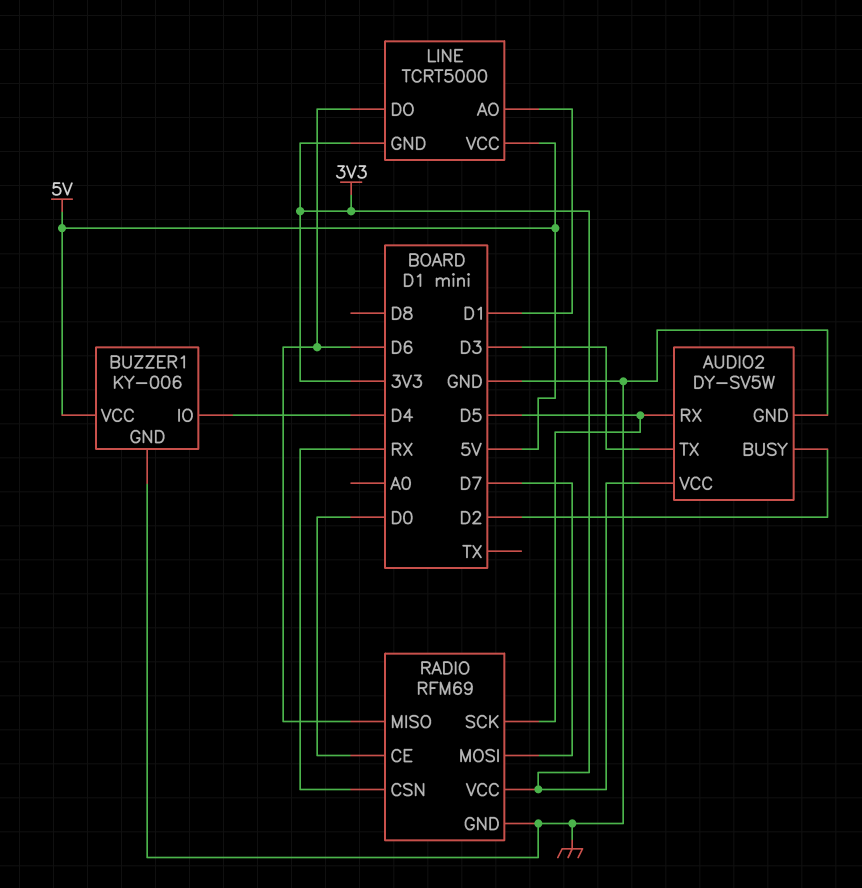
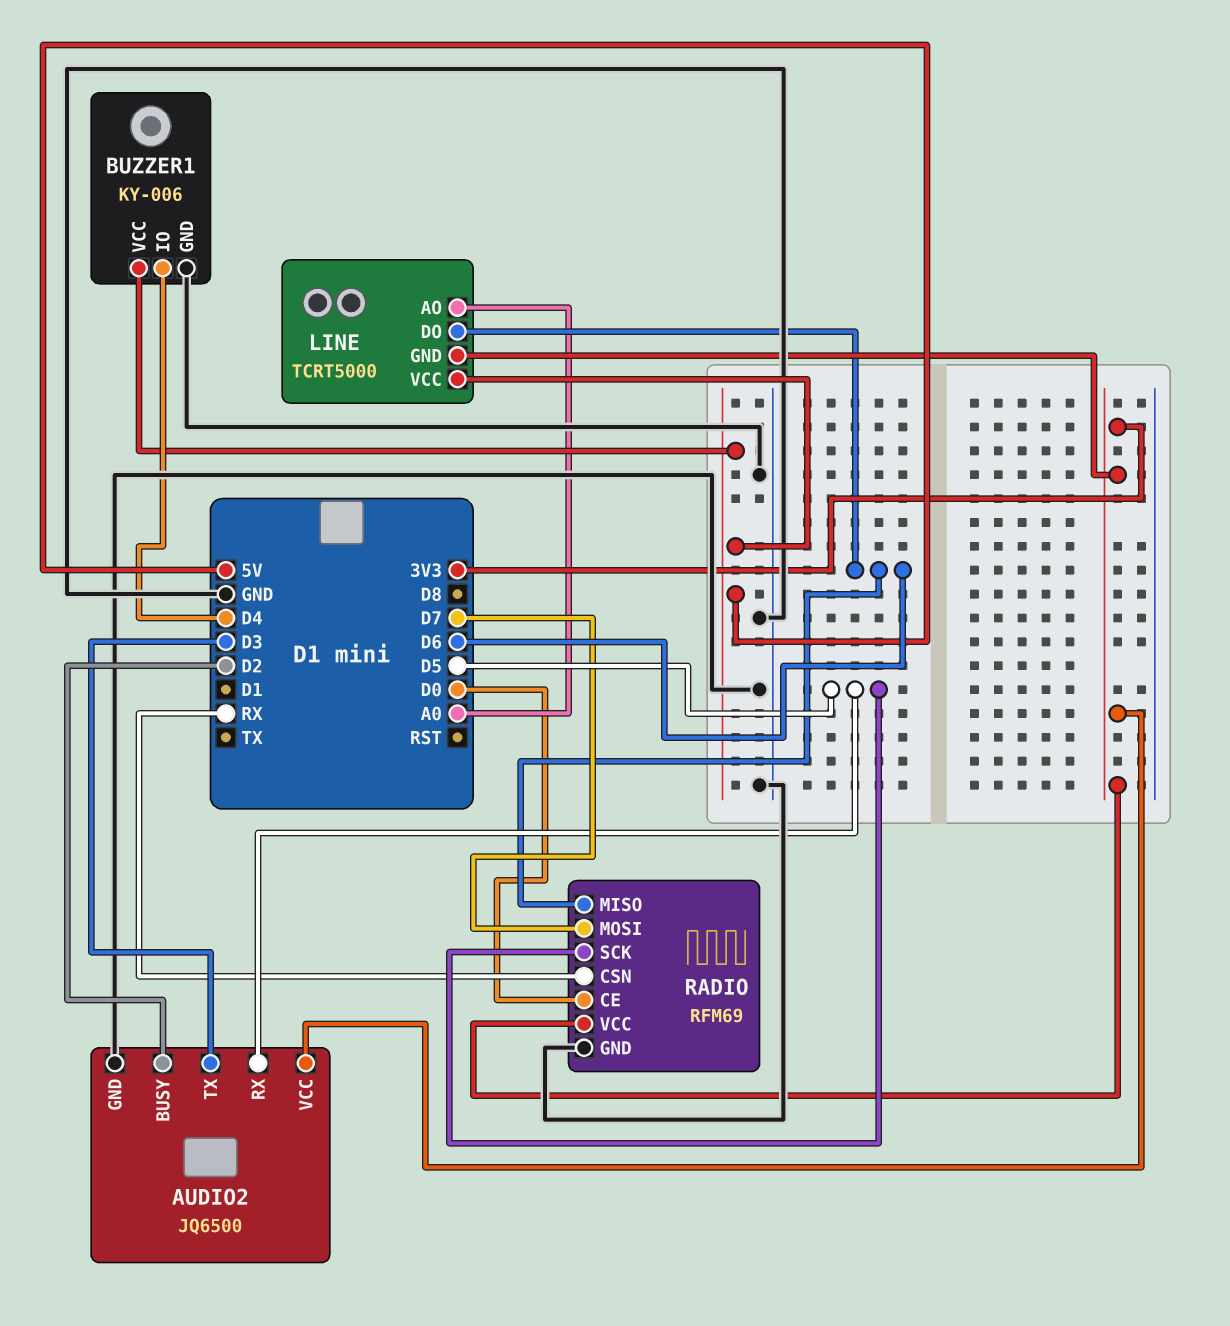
AUDIO2: DY-SV5W -> JQ6500
LINE pin AO: D1 -> A0

